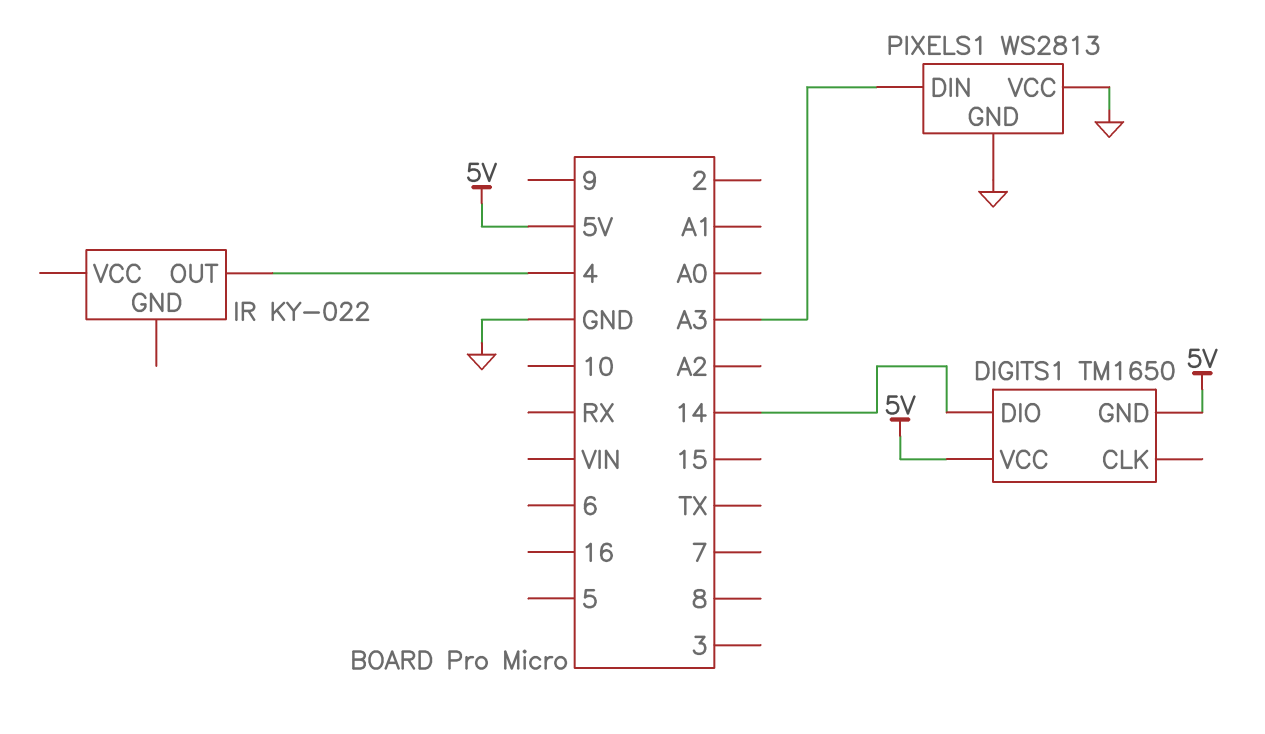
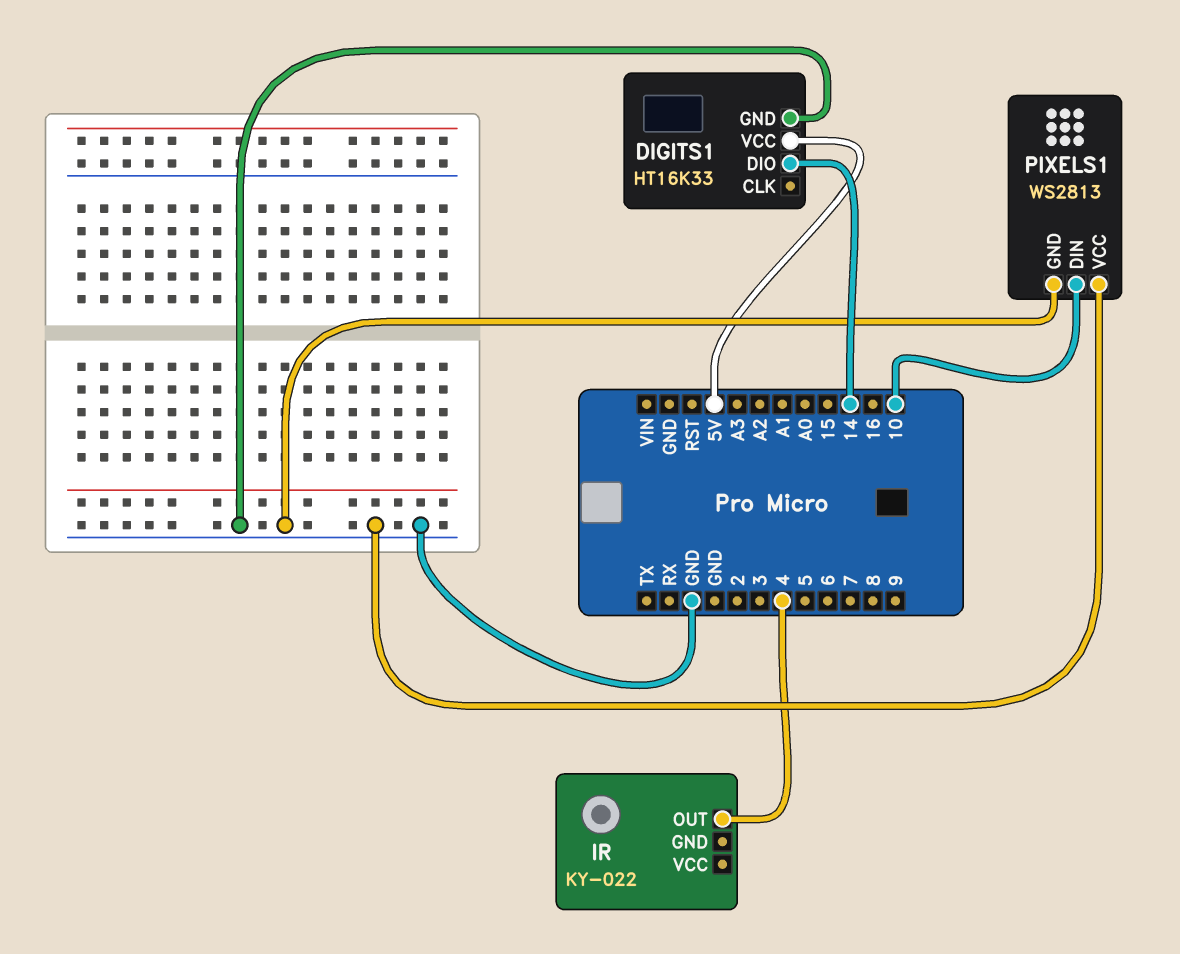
DIGITS1: TM1650 -> HT16K33
DIGITS1 pin GND: 5V -> GND
PIXELS1 pin DIN: A3 -> 10

